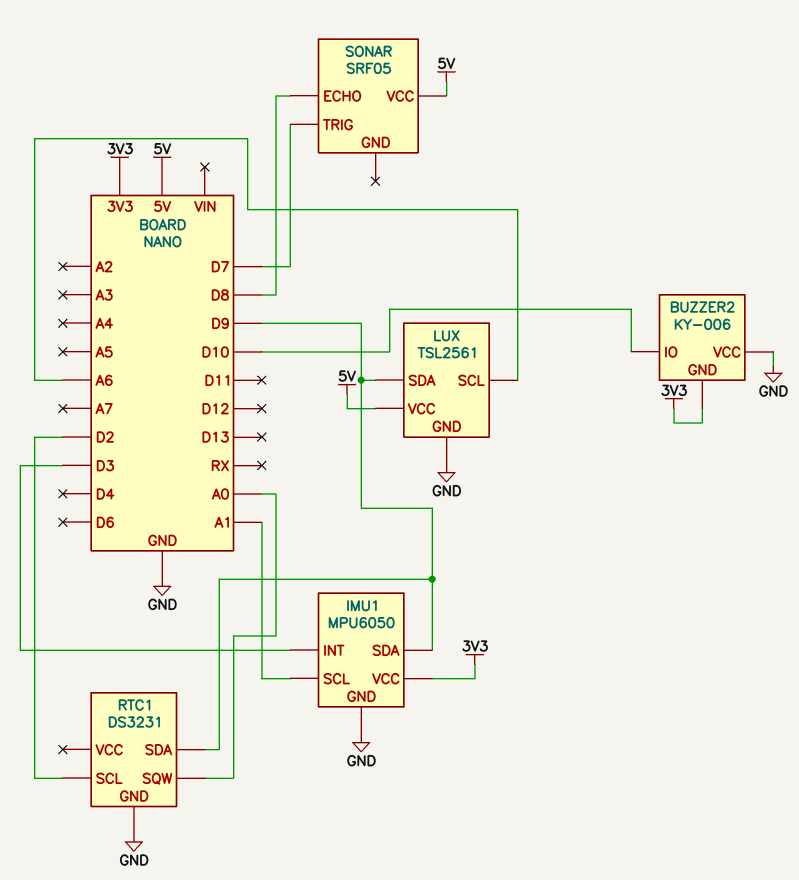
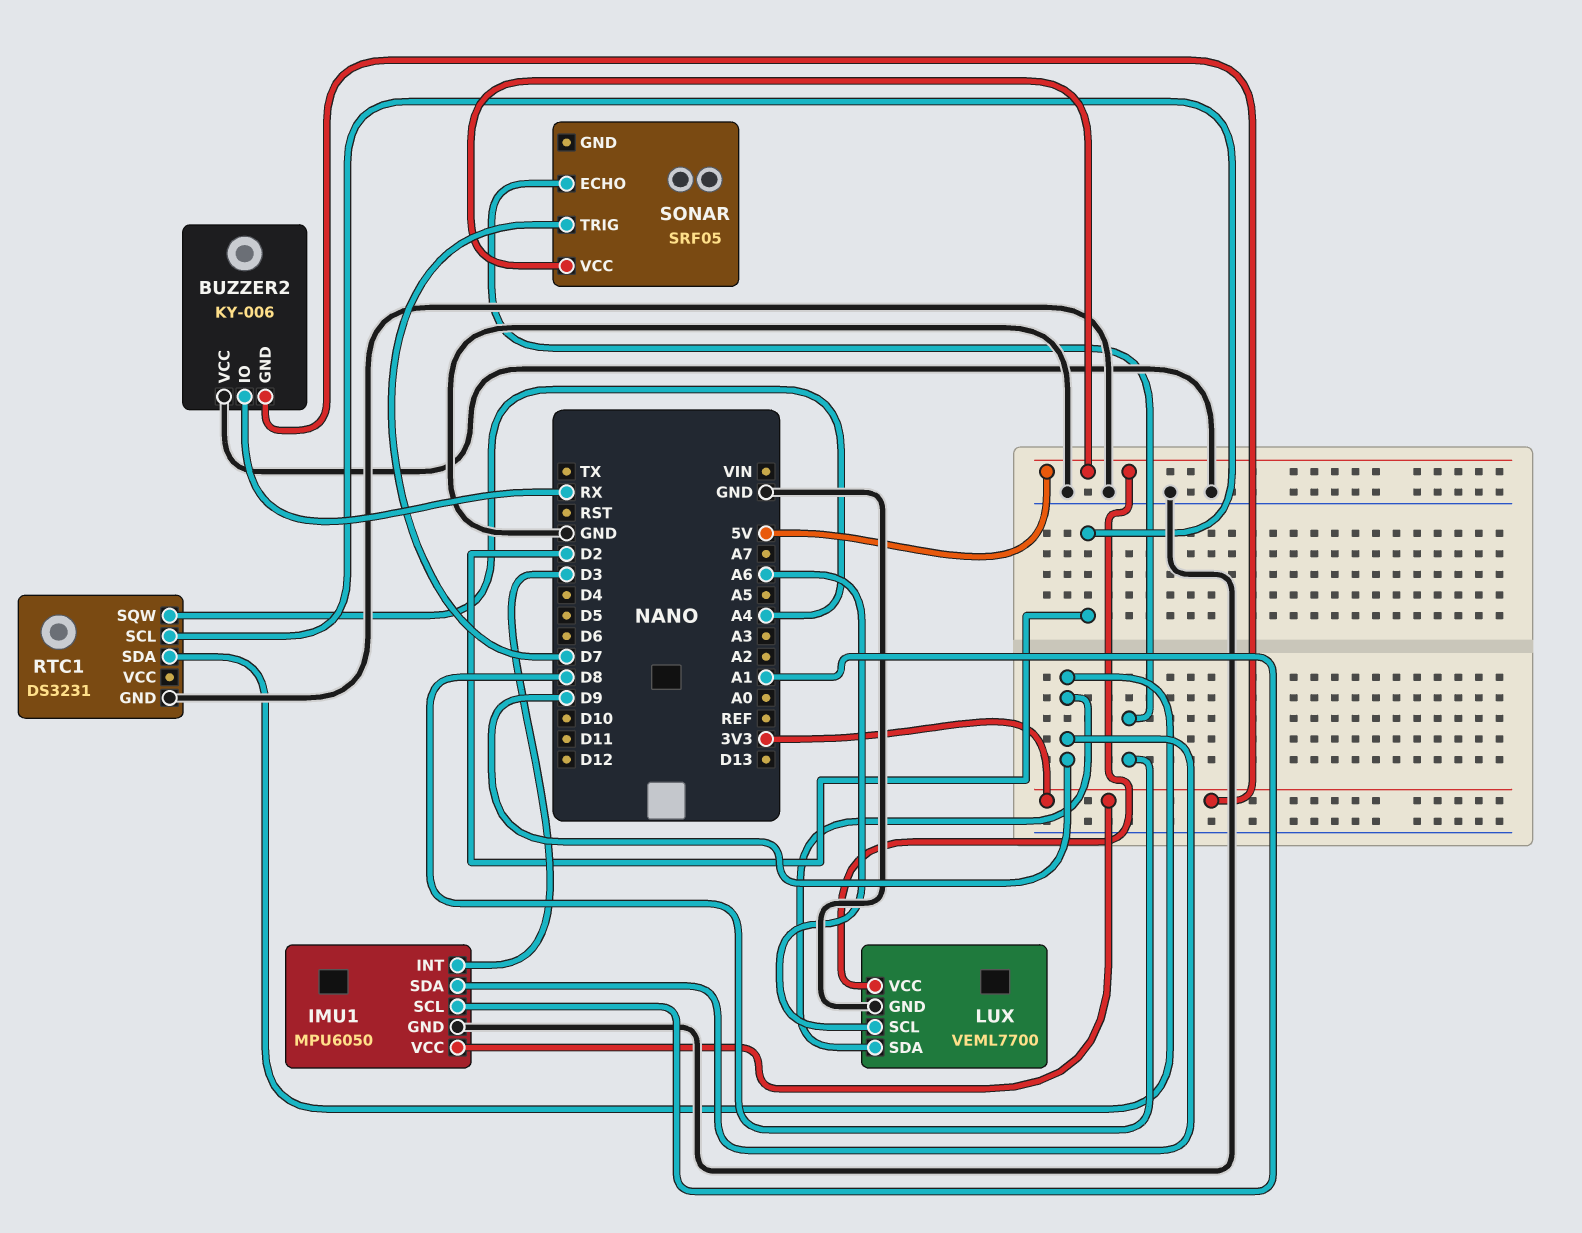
BUZZER2 pin IO: D10 -> RX
LUX: TSL2561 -> VEML7700
RTC1 pin SQW: A0 -> A4

